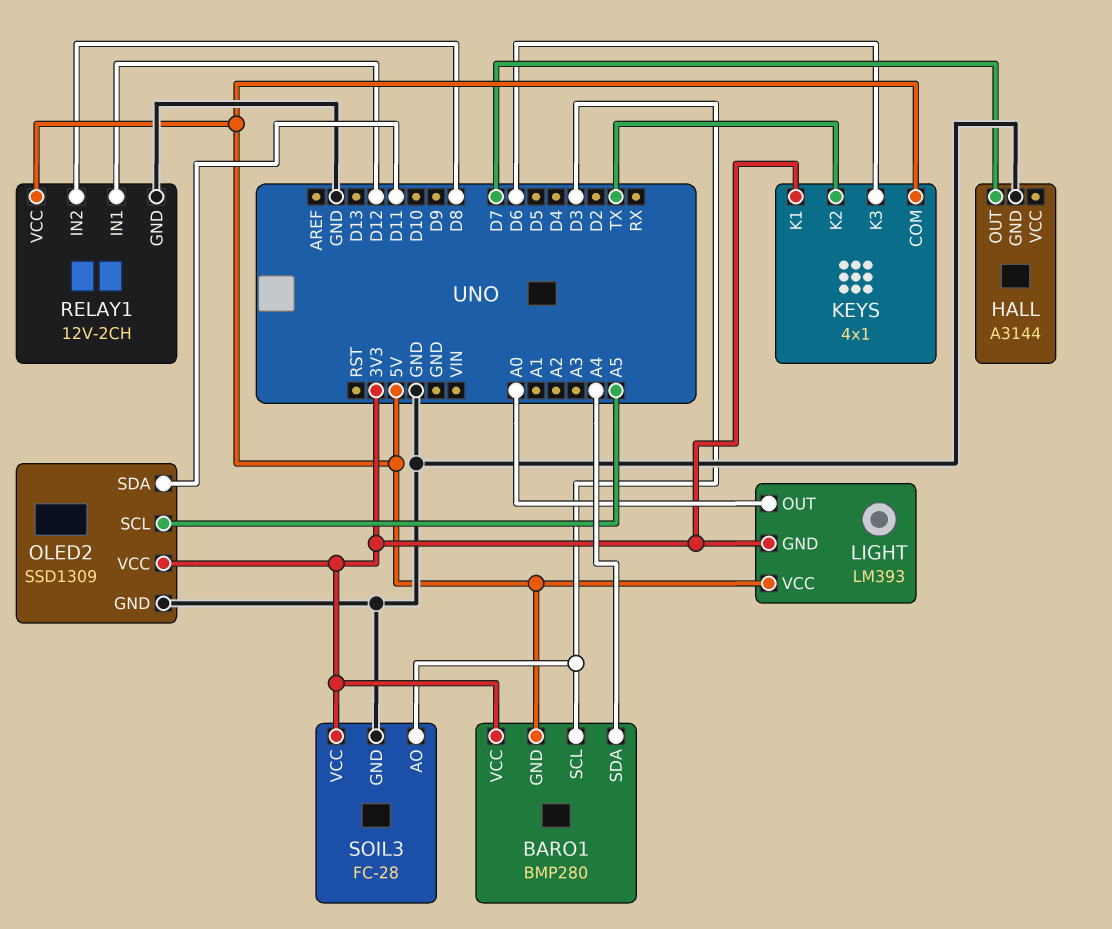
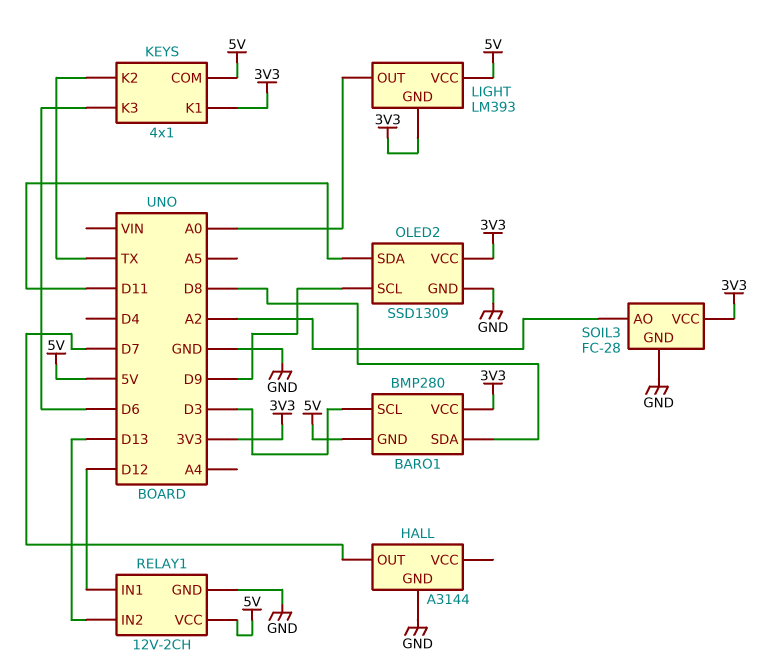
BARO1 pin SDA: A4 -> D8
OLED2 pin SCL: A5 -> D9
RELAY1 pin IN2: D8 -> D13
SOIL3 pin AO: D3 -> A2

